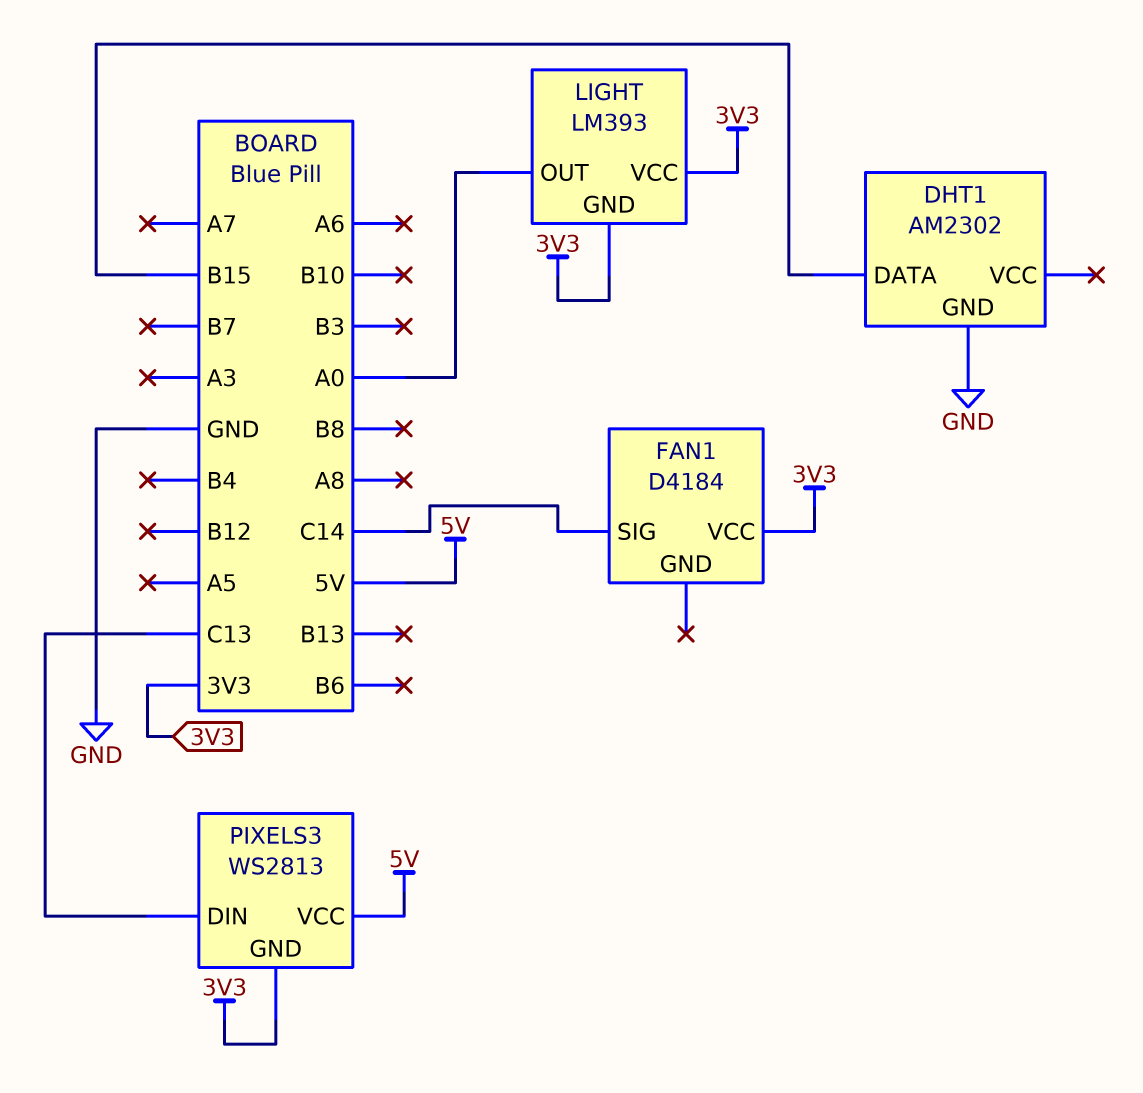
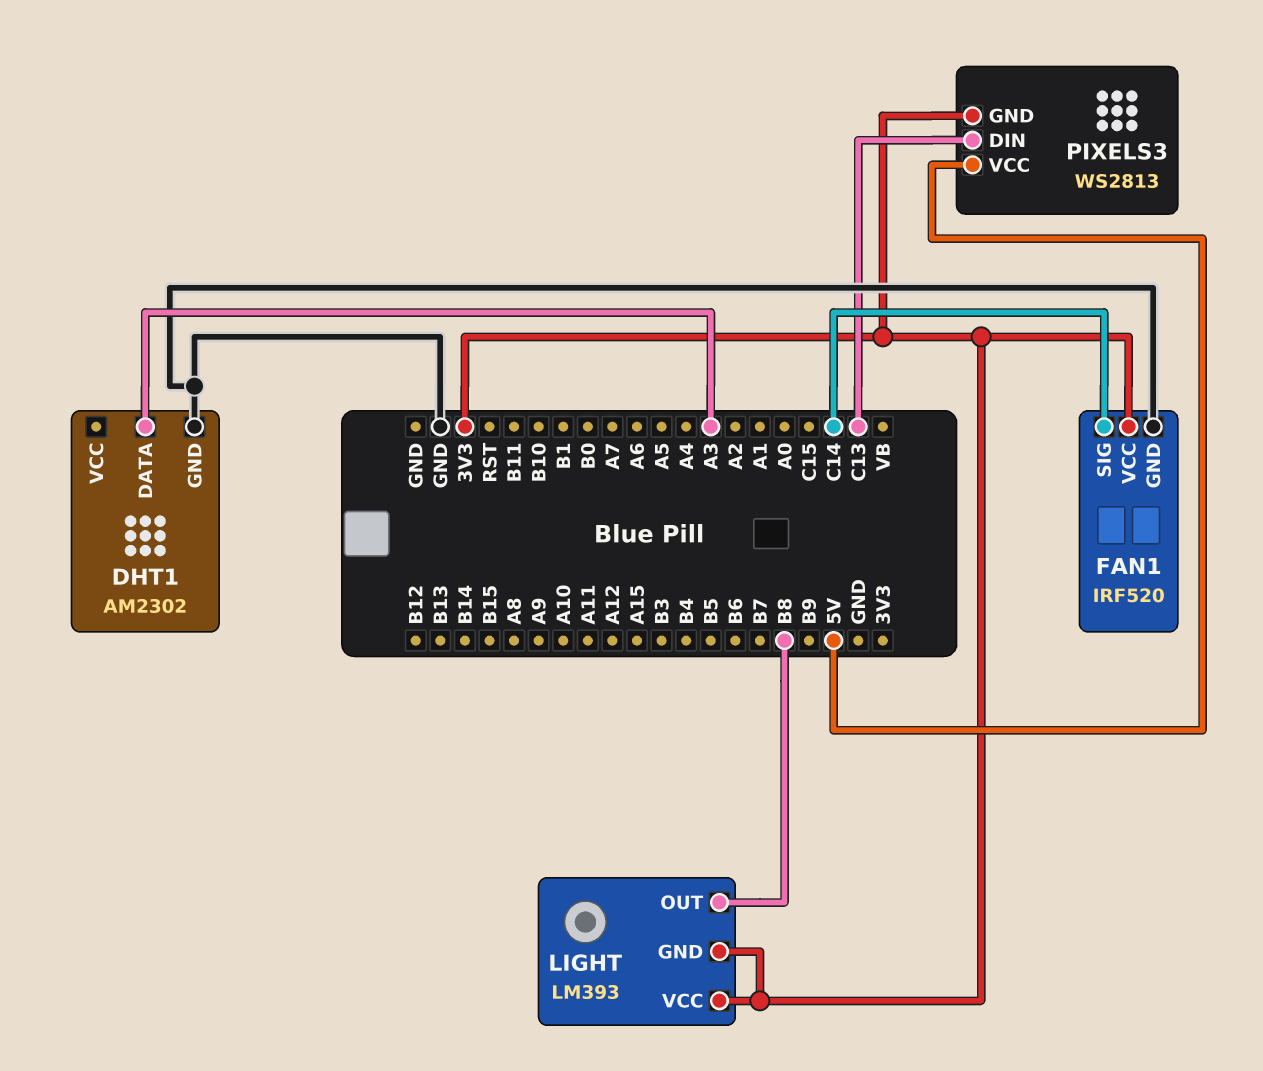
DHT1 pin DATA: B15 -> A3
FAN1: D4184 -> IRF520
FAN1 pin GND: none -> GND
LIGHT pin OUT: A0 -> B8

